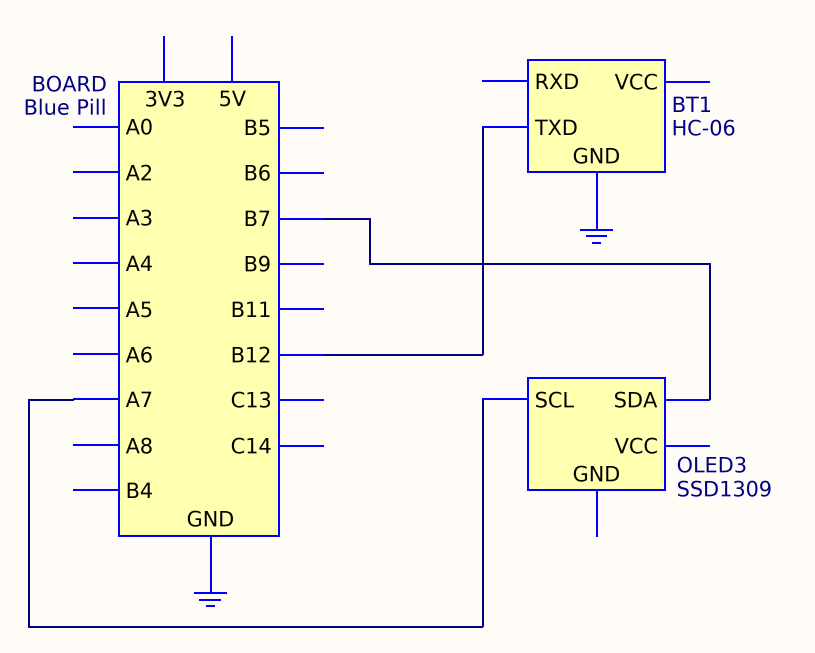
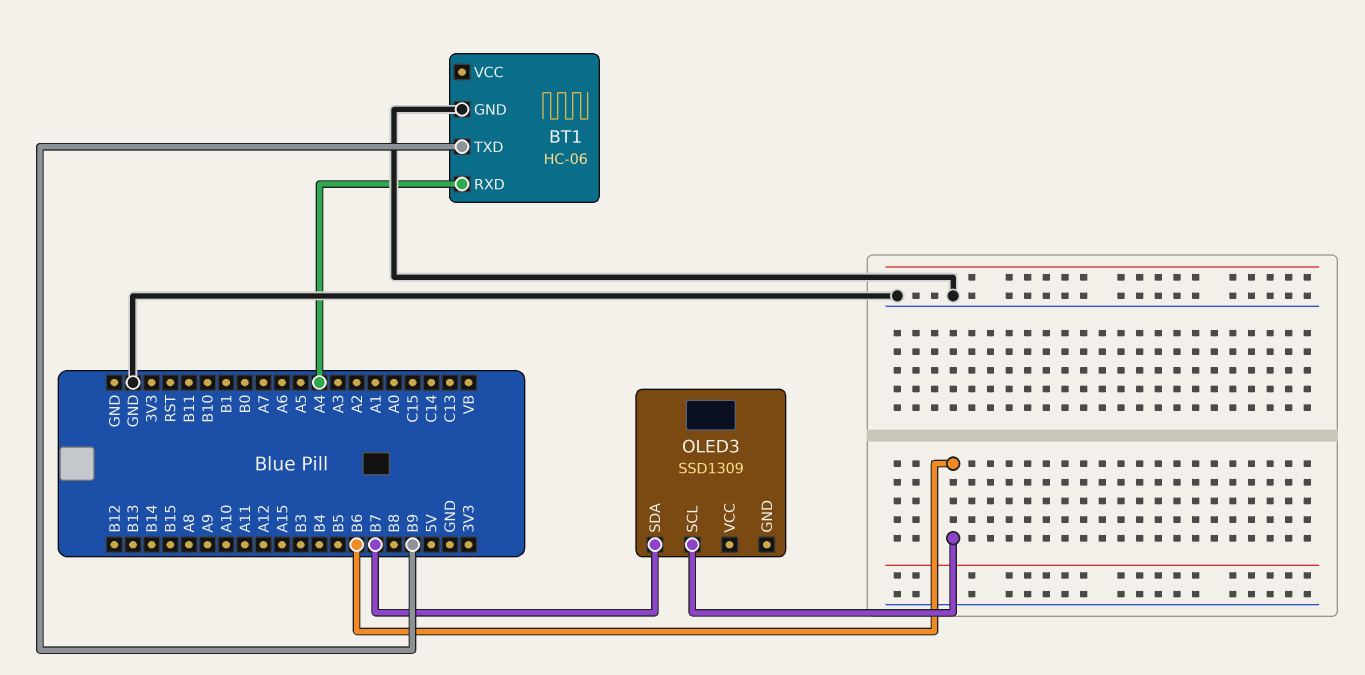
BT1 pin RXD: none -> A4
BT1 pin TXD: B12 -> B9
OLED3 pin SCL: A7 -> B6

